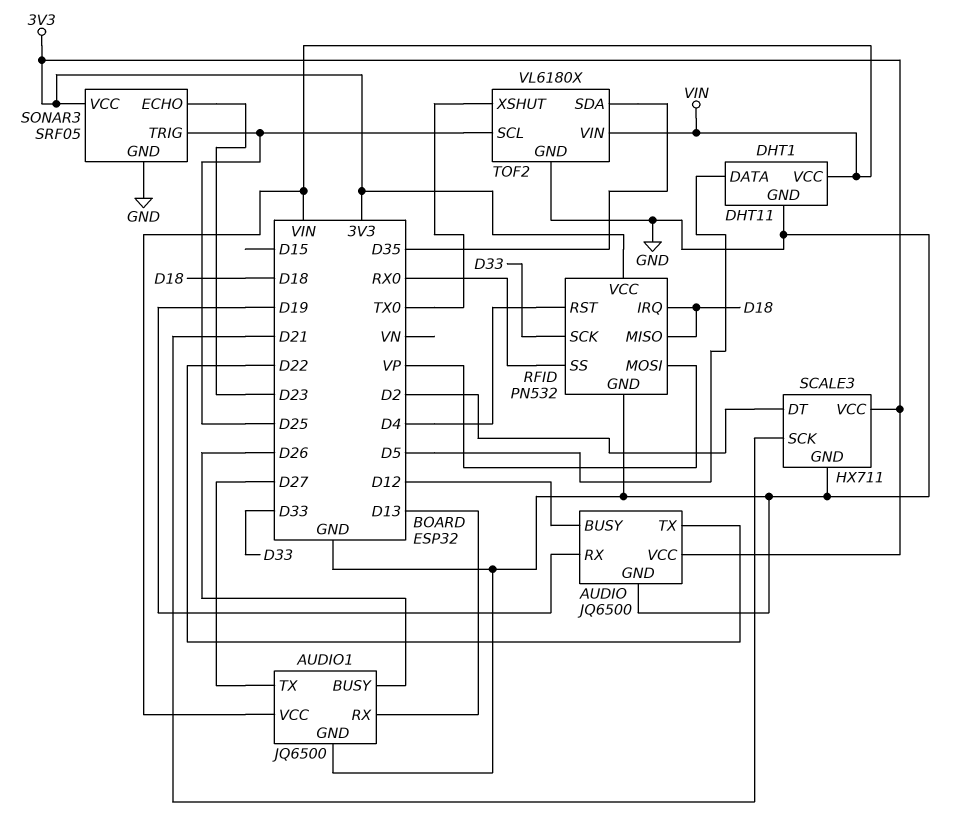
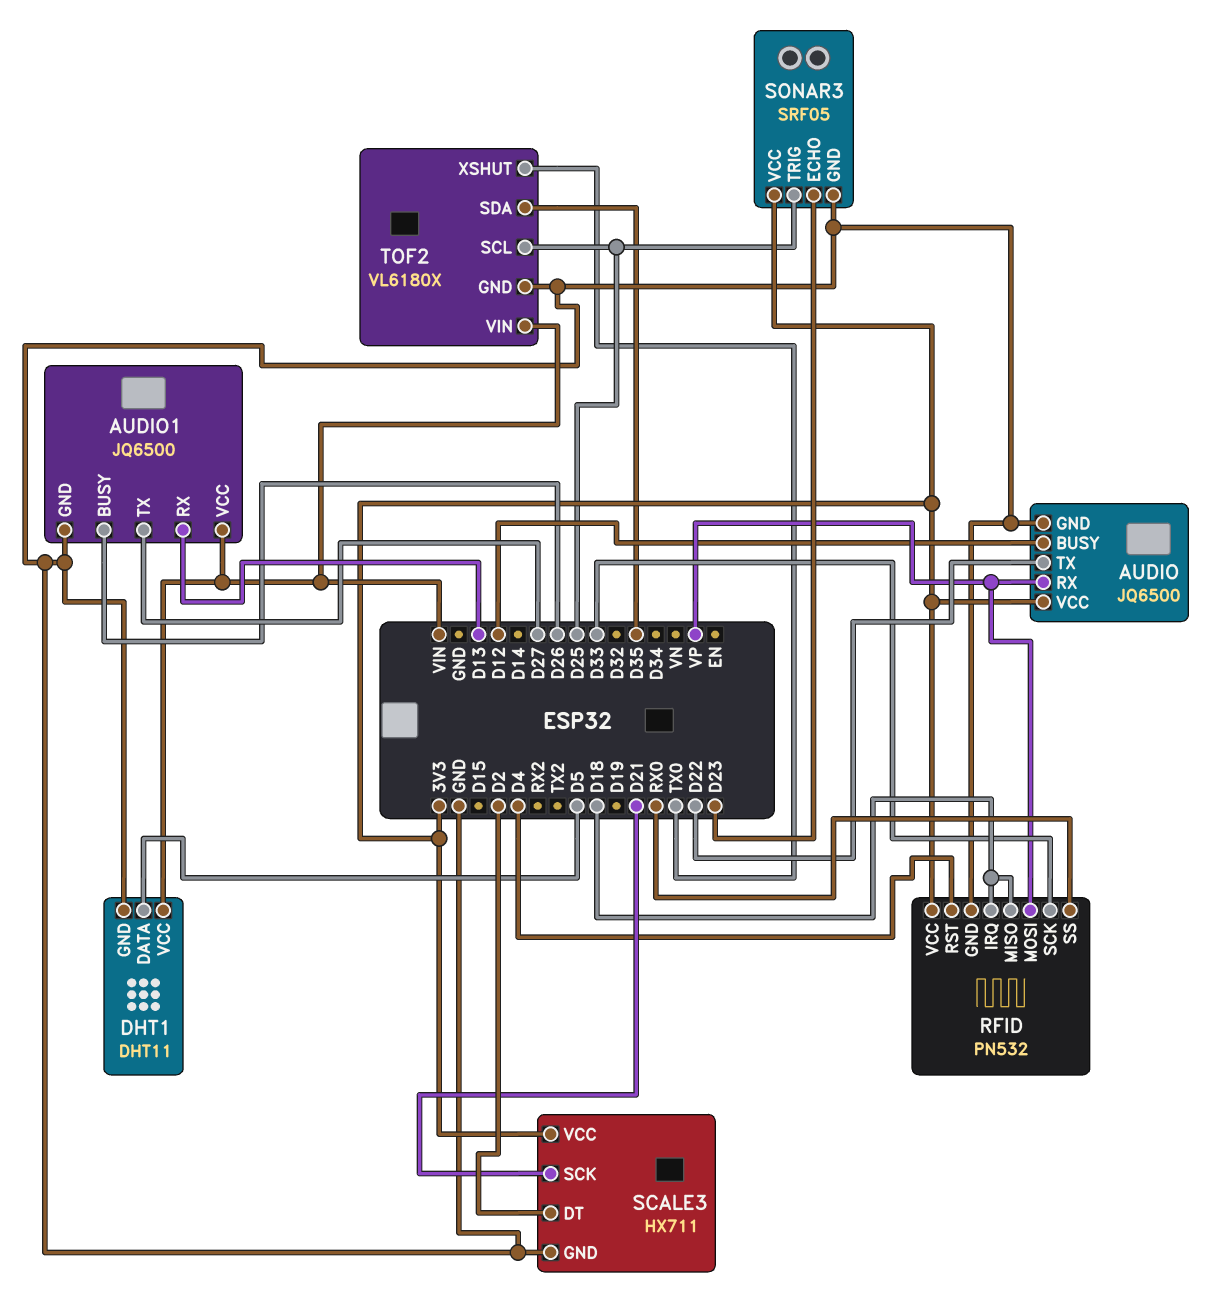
AUDIO pin RX: D19 -> VP

